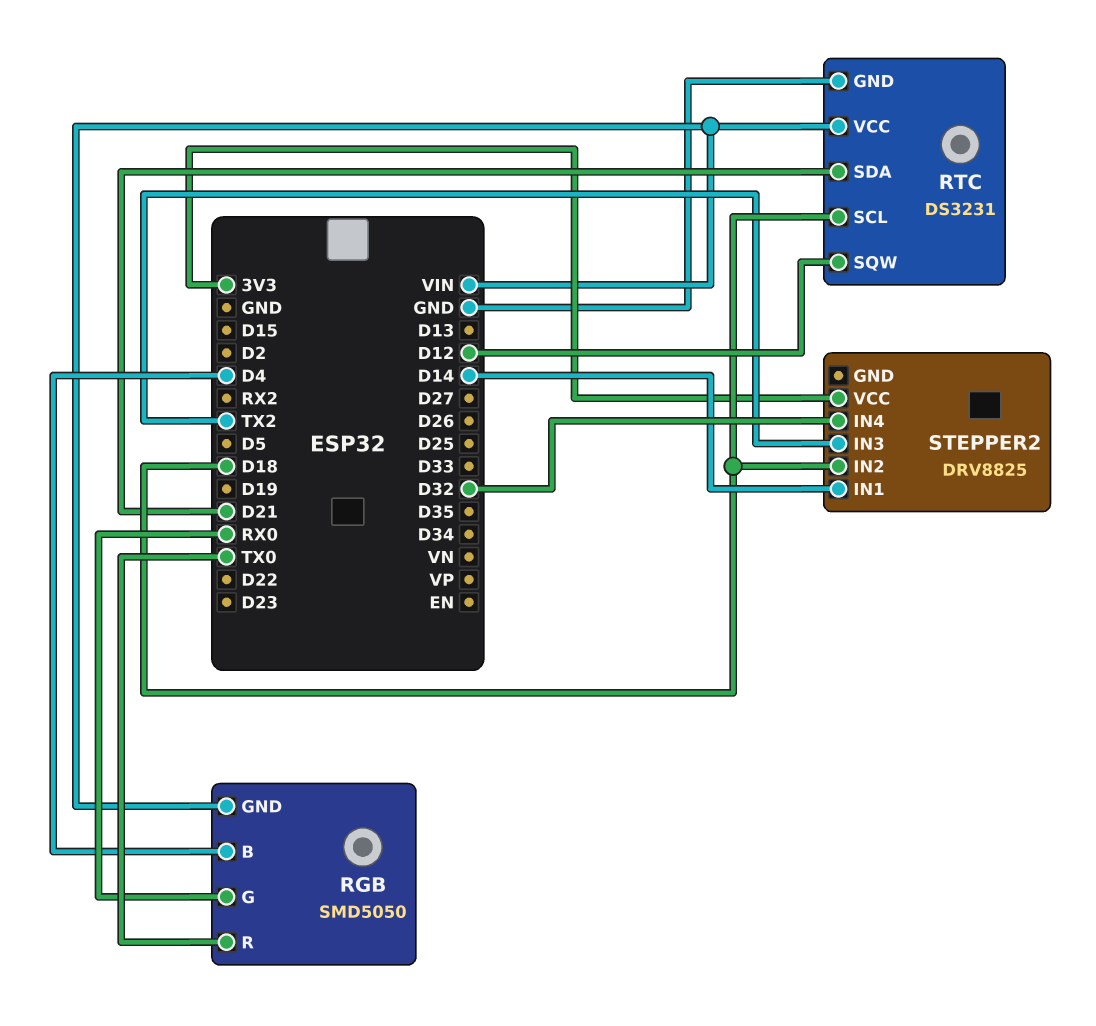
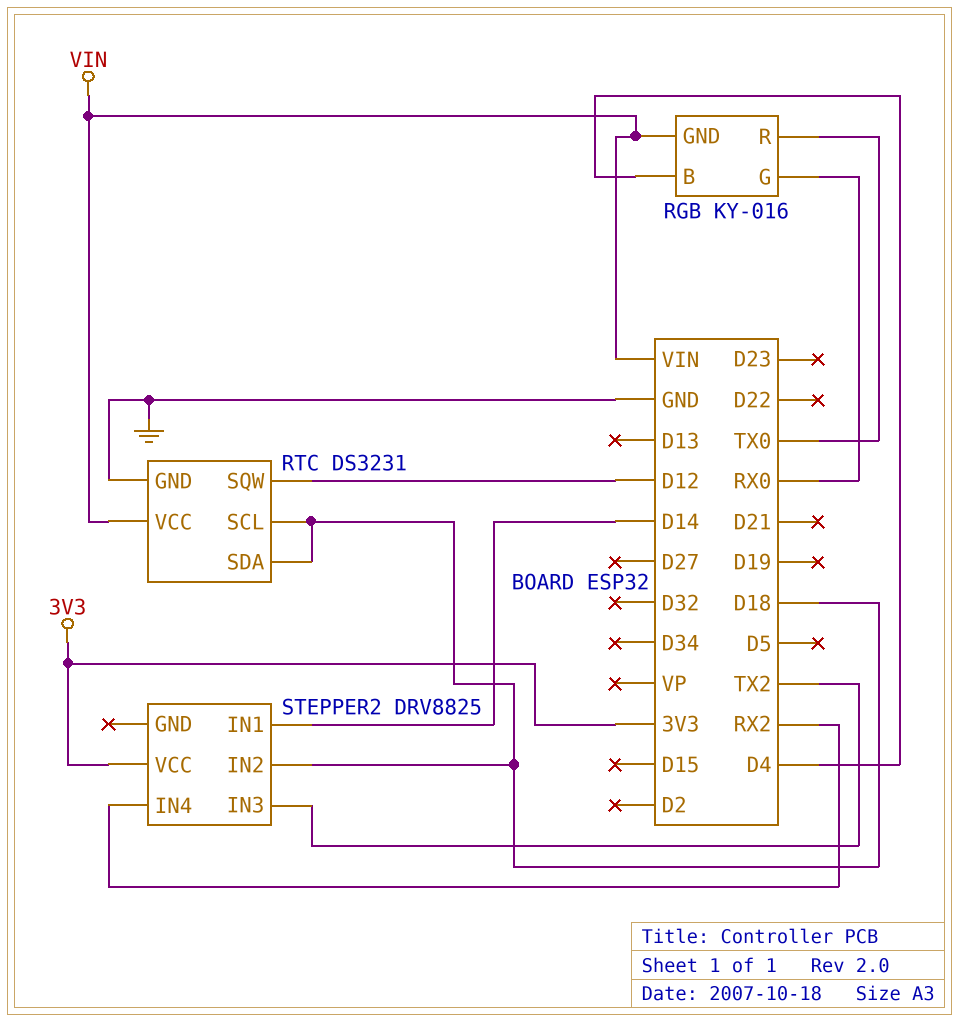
RGB: SMD5050 -> KY-016
RTC pin SDA: D21 -> D18
STEPPER2 pin IN4: D32 -> RX2

